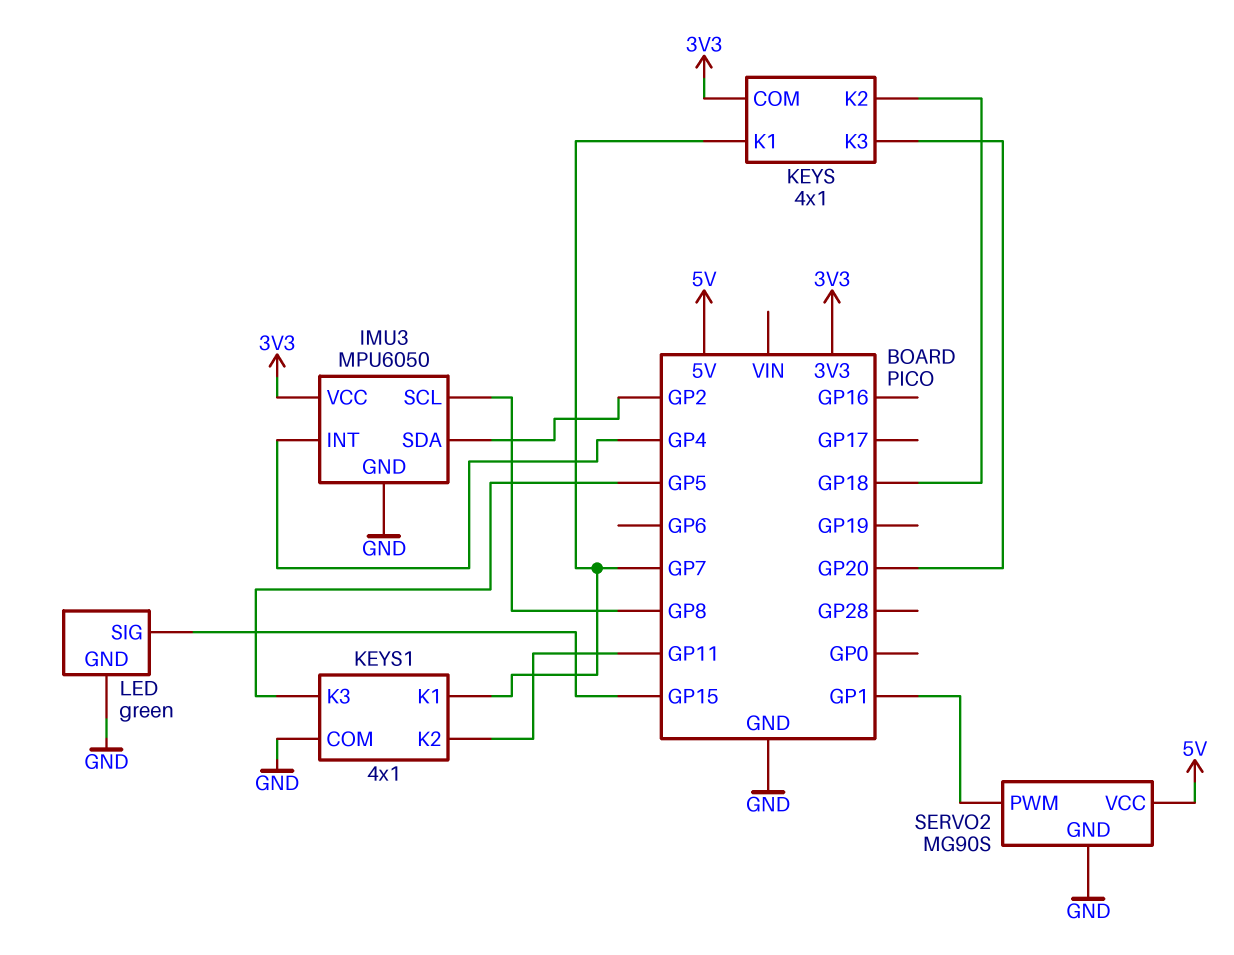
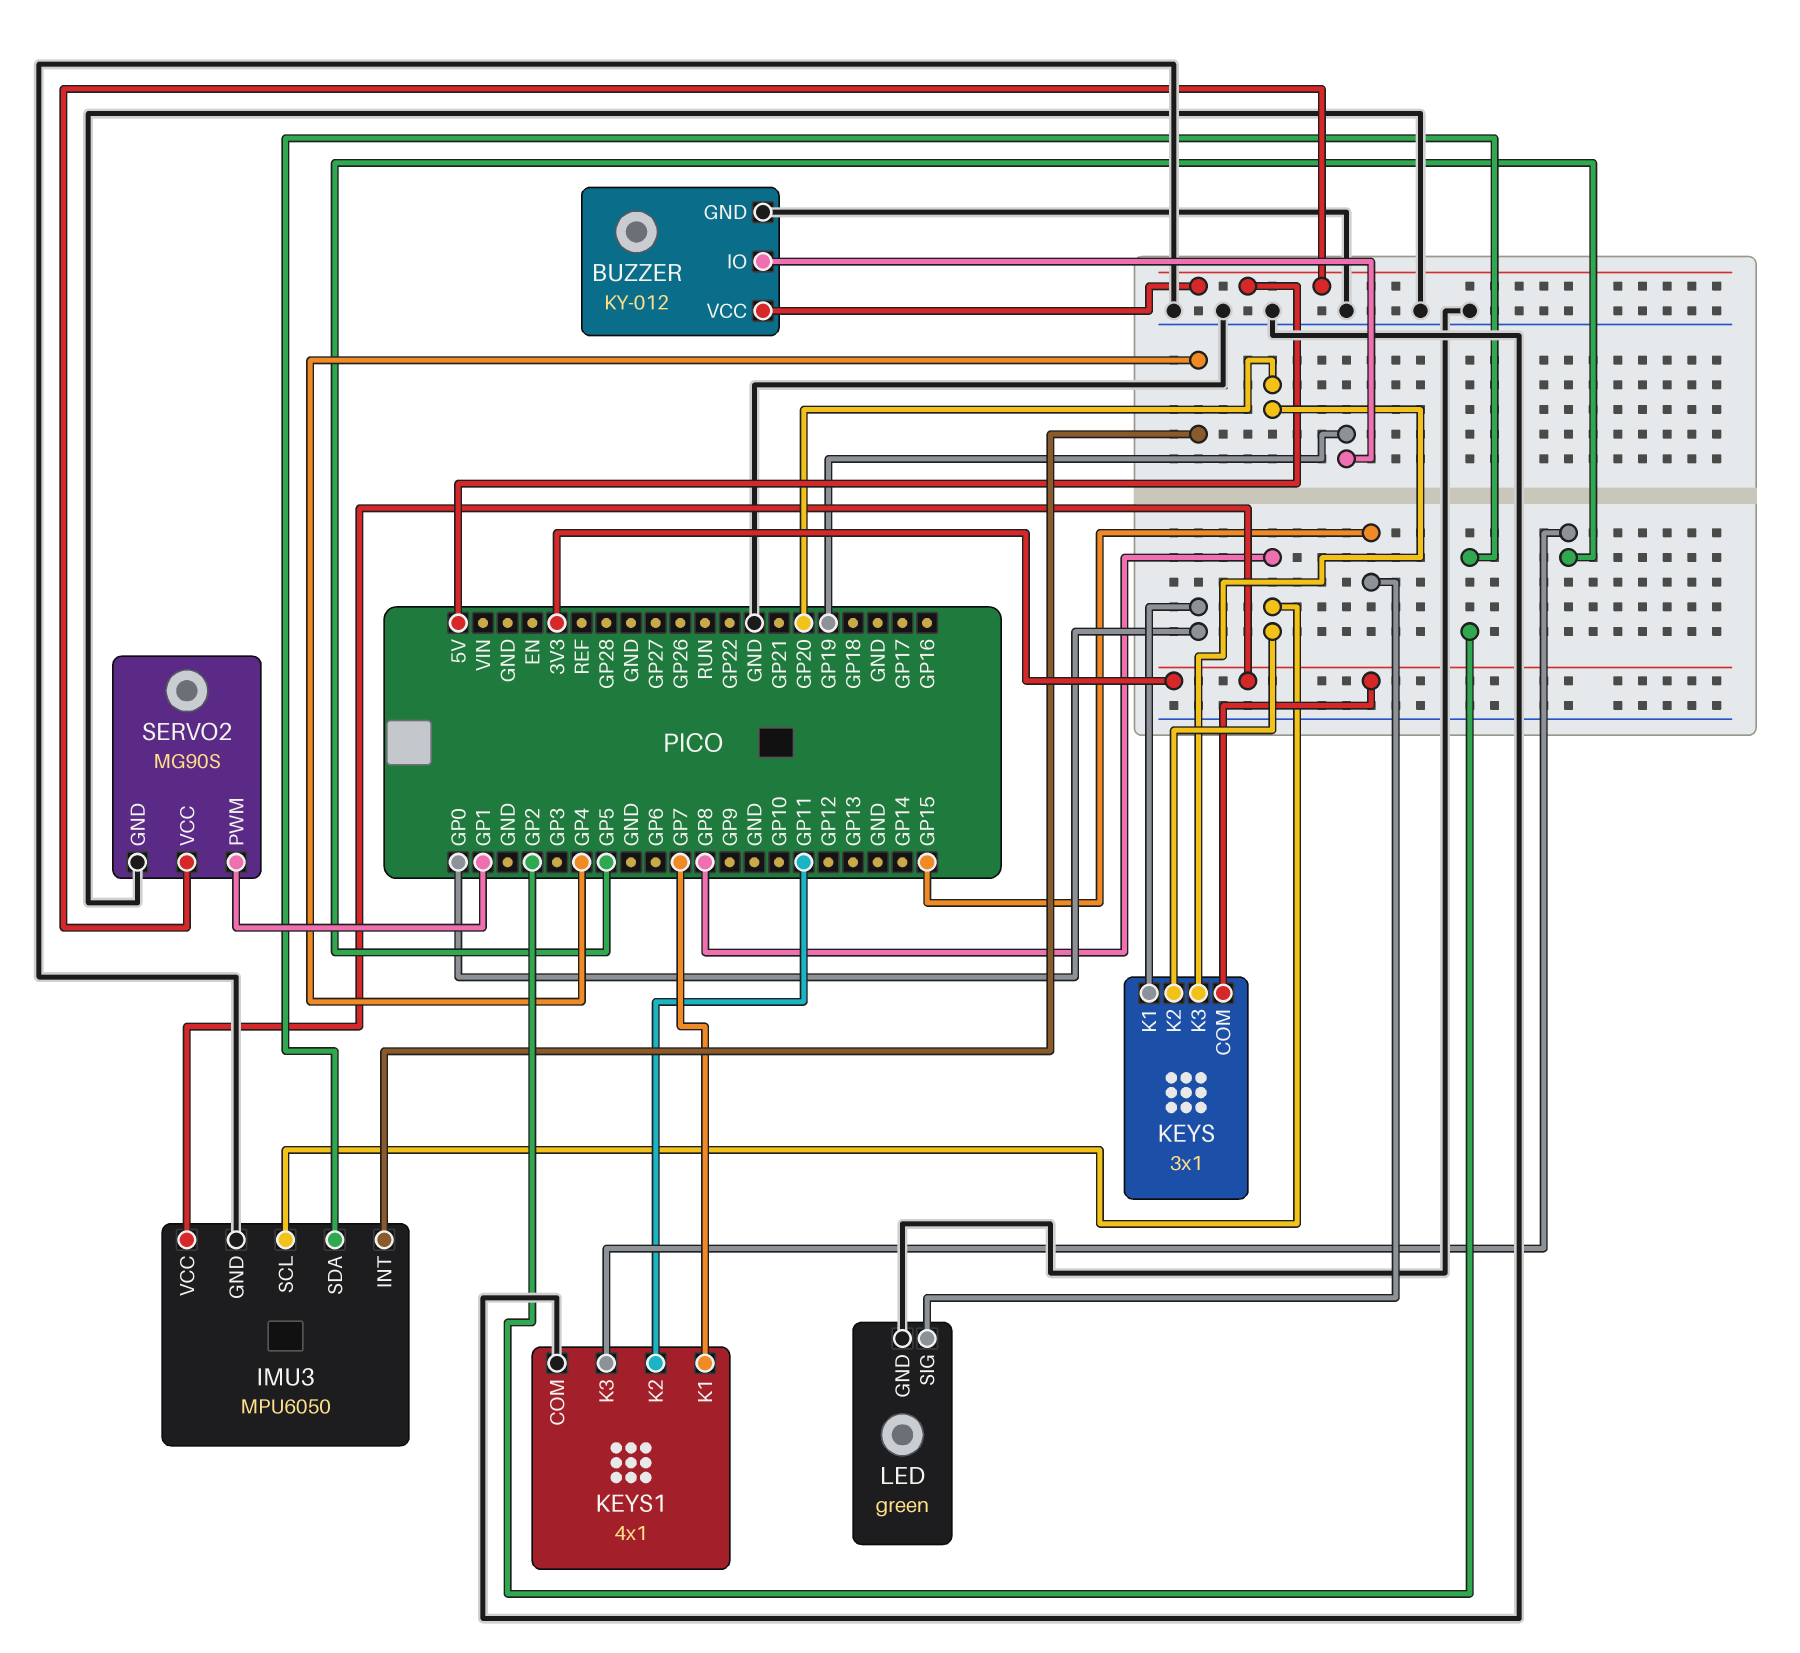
BUZZER: none -> KY-012
BUZZER pin GND: none -> GND
BUZZER pin IO: none -> GP19
BUZZER pin VCC: none -> 5V
KEYS: 4x1 -> 3x1
KEYS pin K1: GP7 -> GP0
KEYS pin K2: GP18 -> GP8

